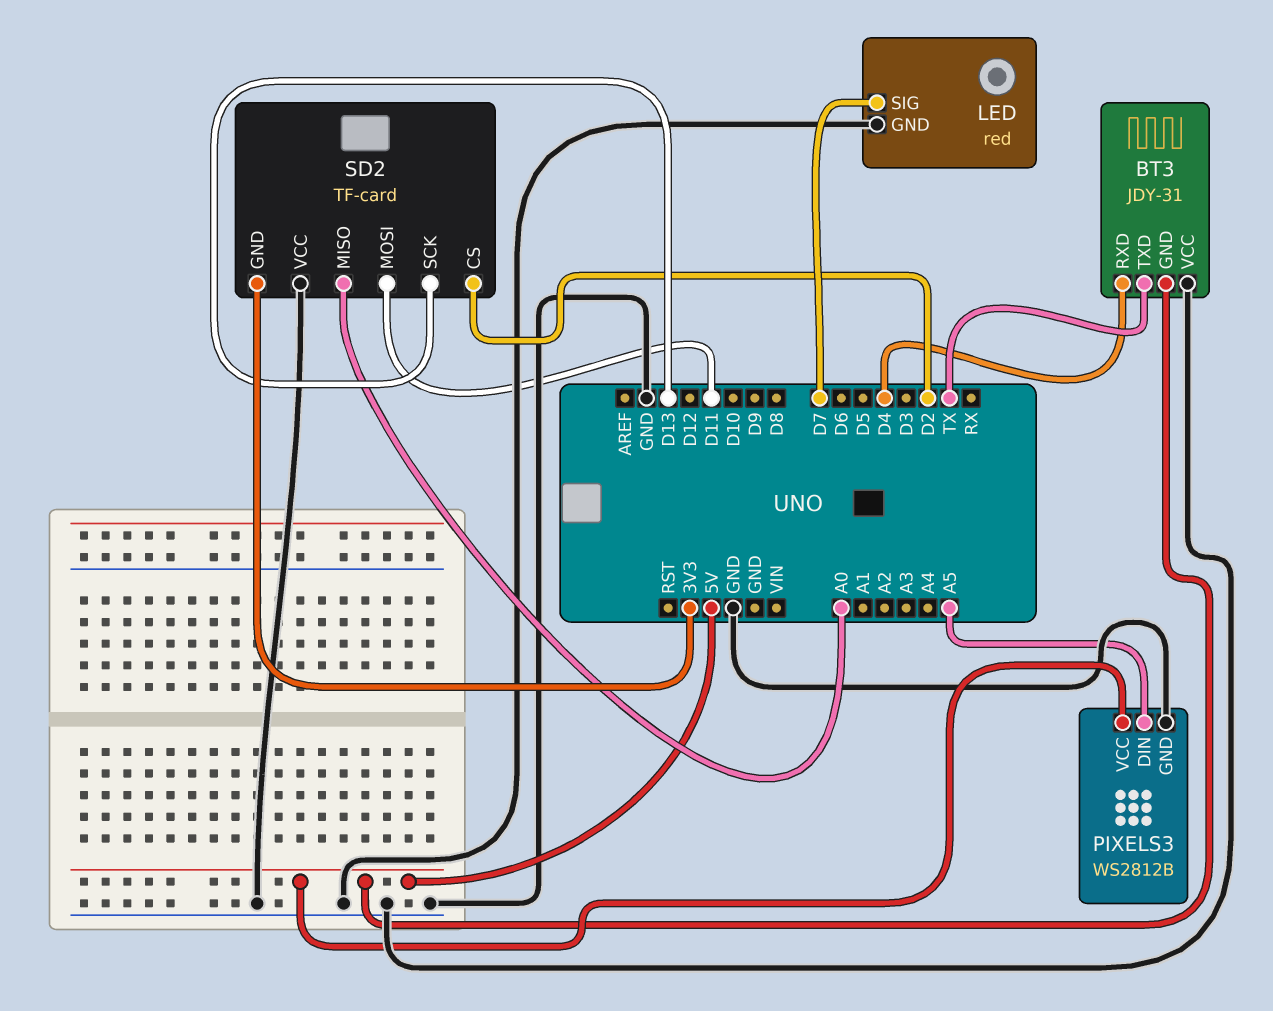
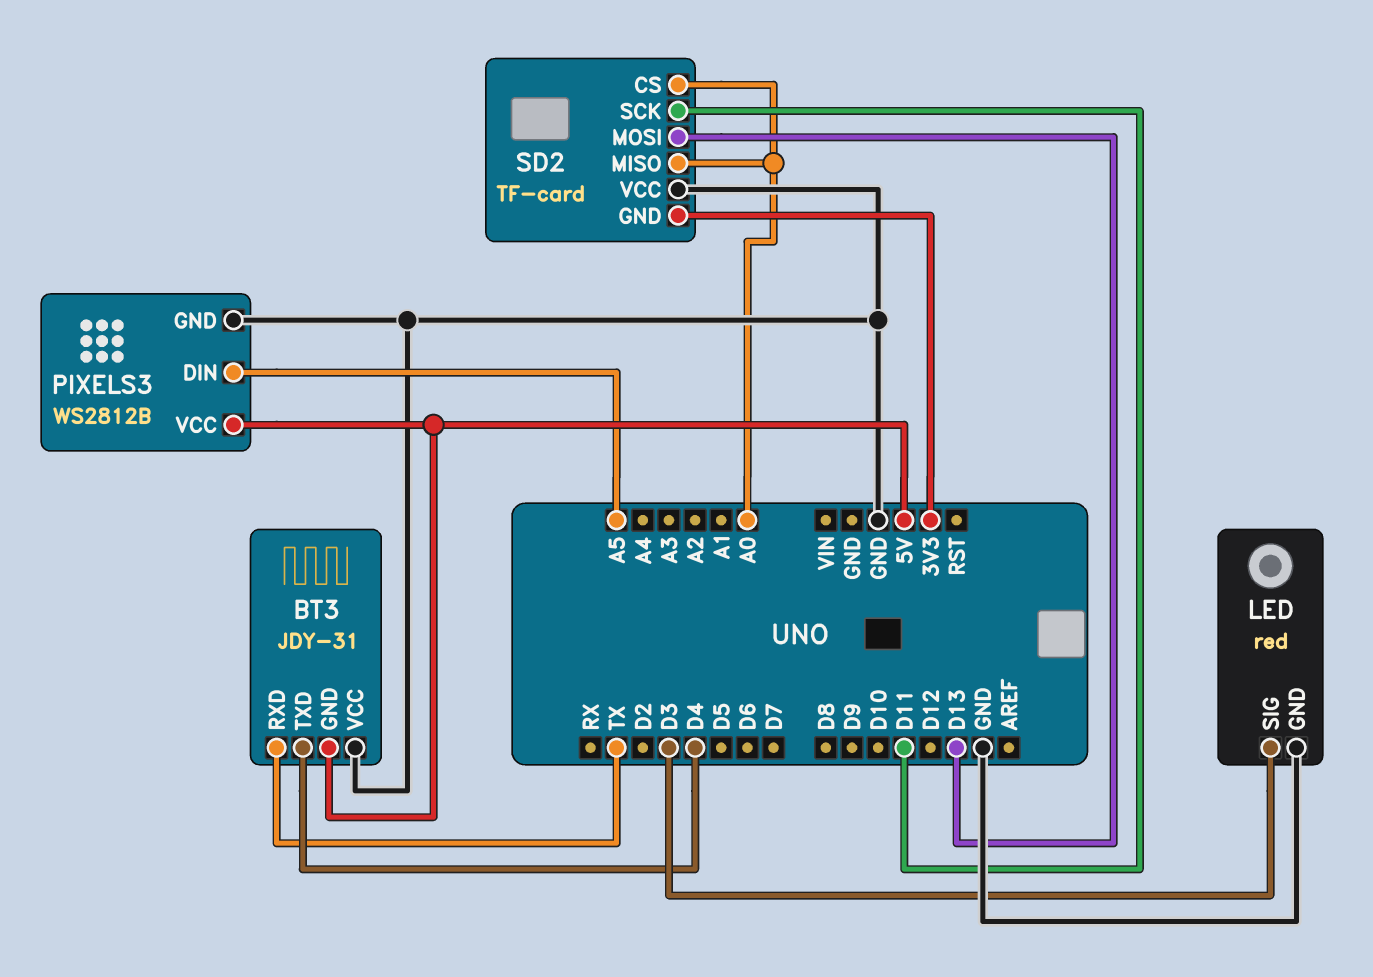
BT3 pin RXD: D4 -> TX
BT3 pin TXD: TX -> D4
LED pin SIG: D7 -> D3
SD2 pin CS: D2 -> A0
SD2 pin MOSI: D11 -> D13
SD2 pin SCK: D13 -> D11

